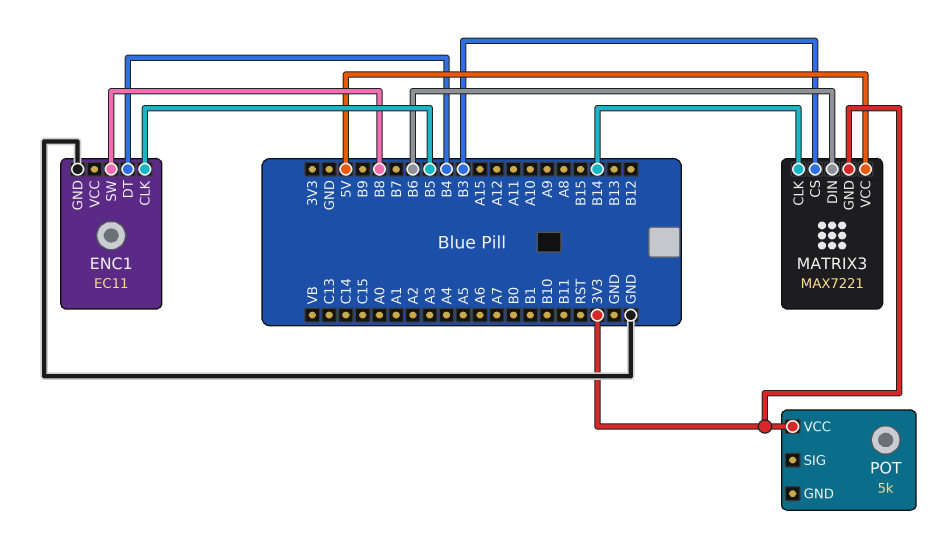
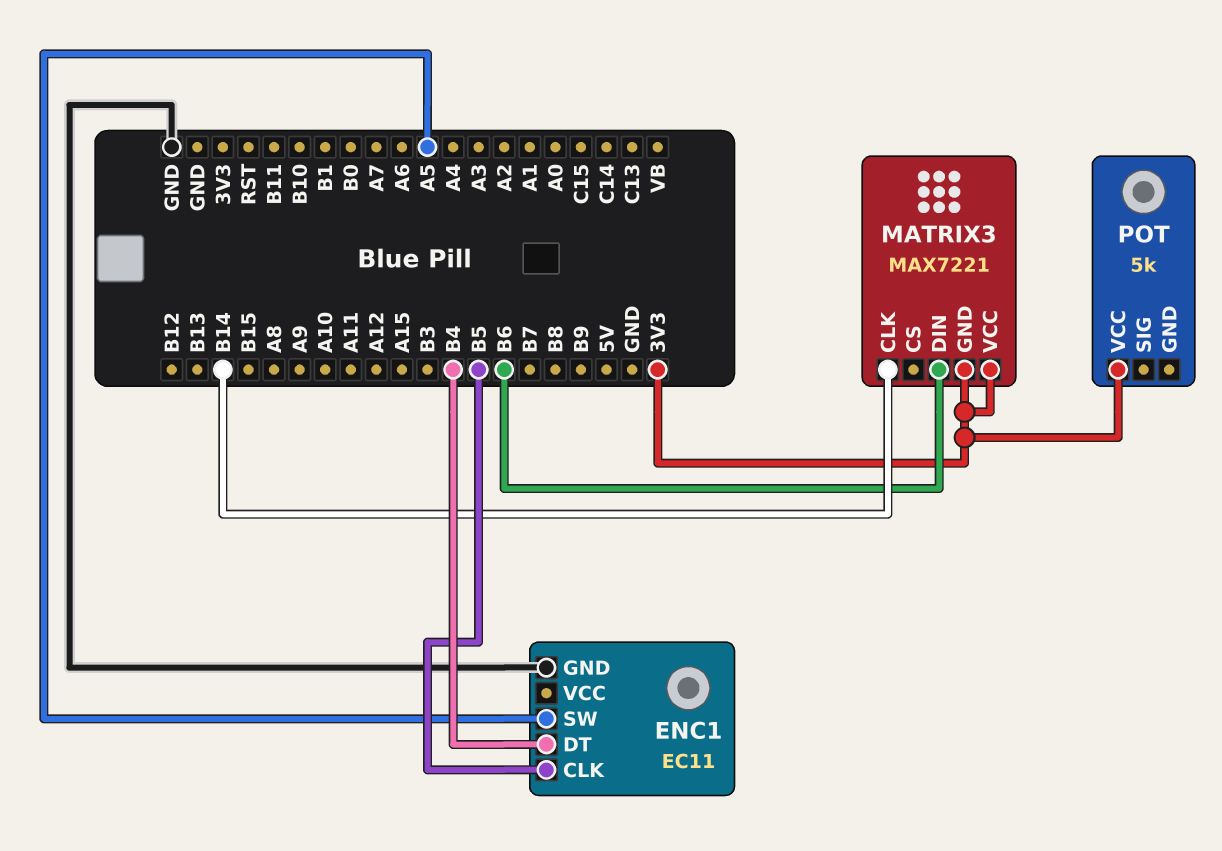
ENC1 pin SW: B8 -> A5
MATRIX3 pin CS: B3 -> none
MATRIX3 pin VCC: 5V -> 3V3

